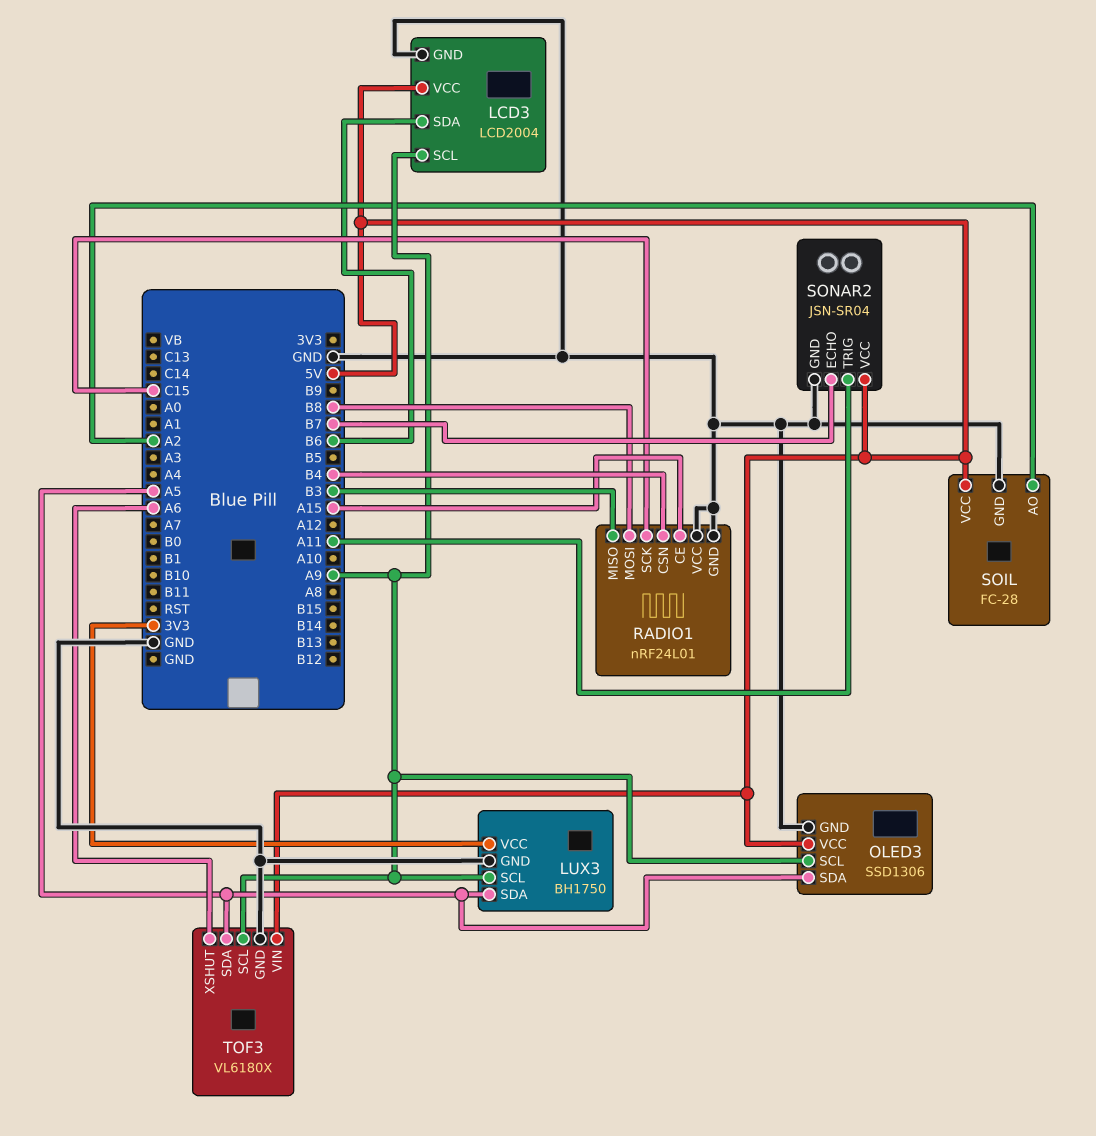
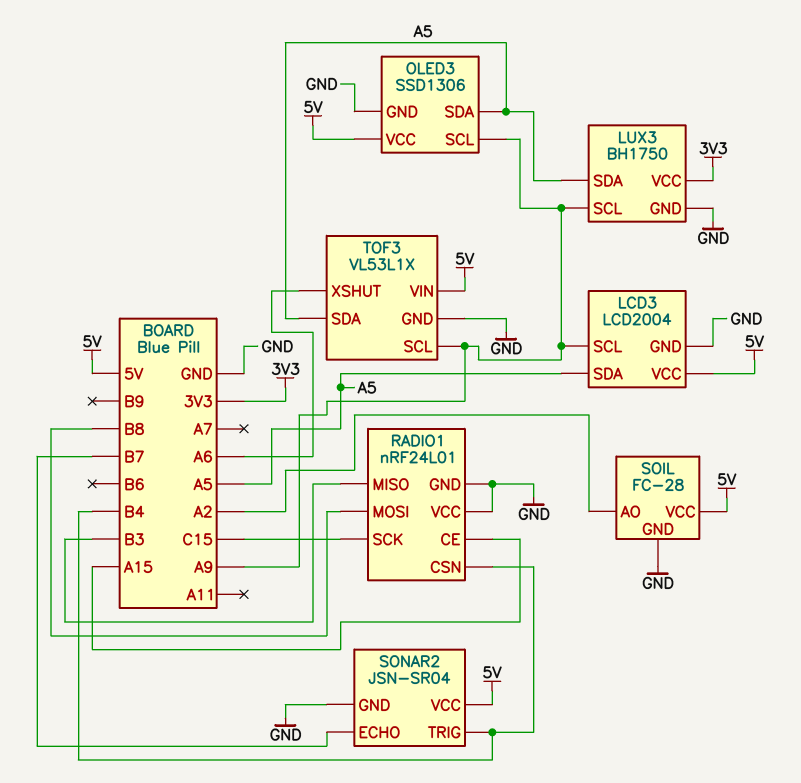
LCD3 pin SDA: B6 -> A5
SONAR2 pin TRIG: A11 -> B4
TOF3: VL6180X -> VL53L1X

